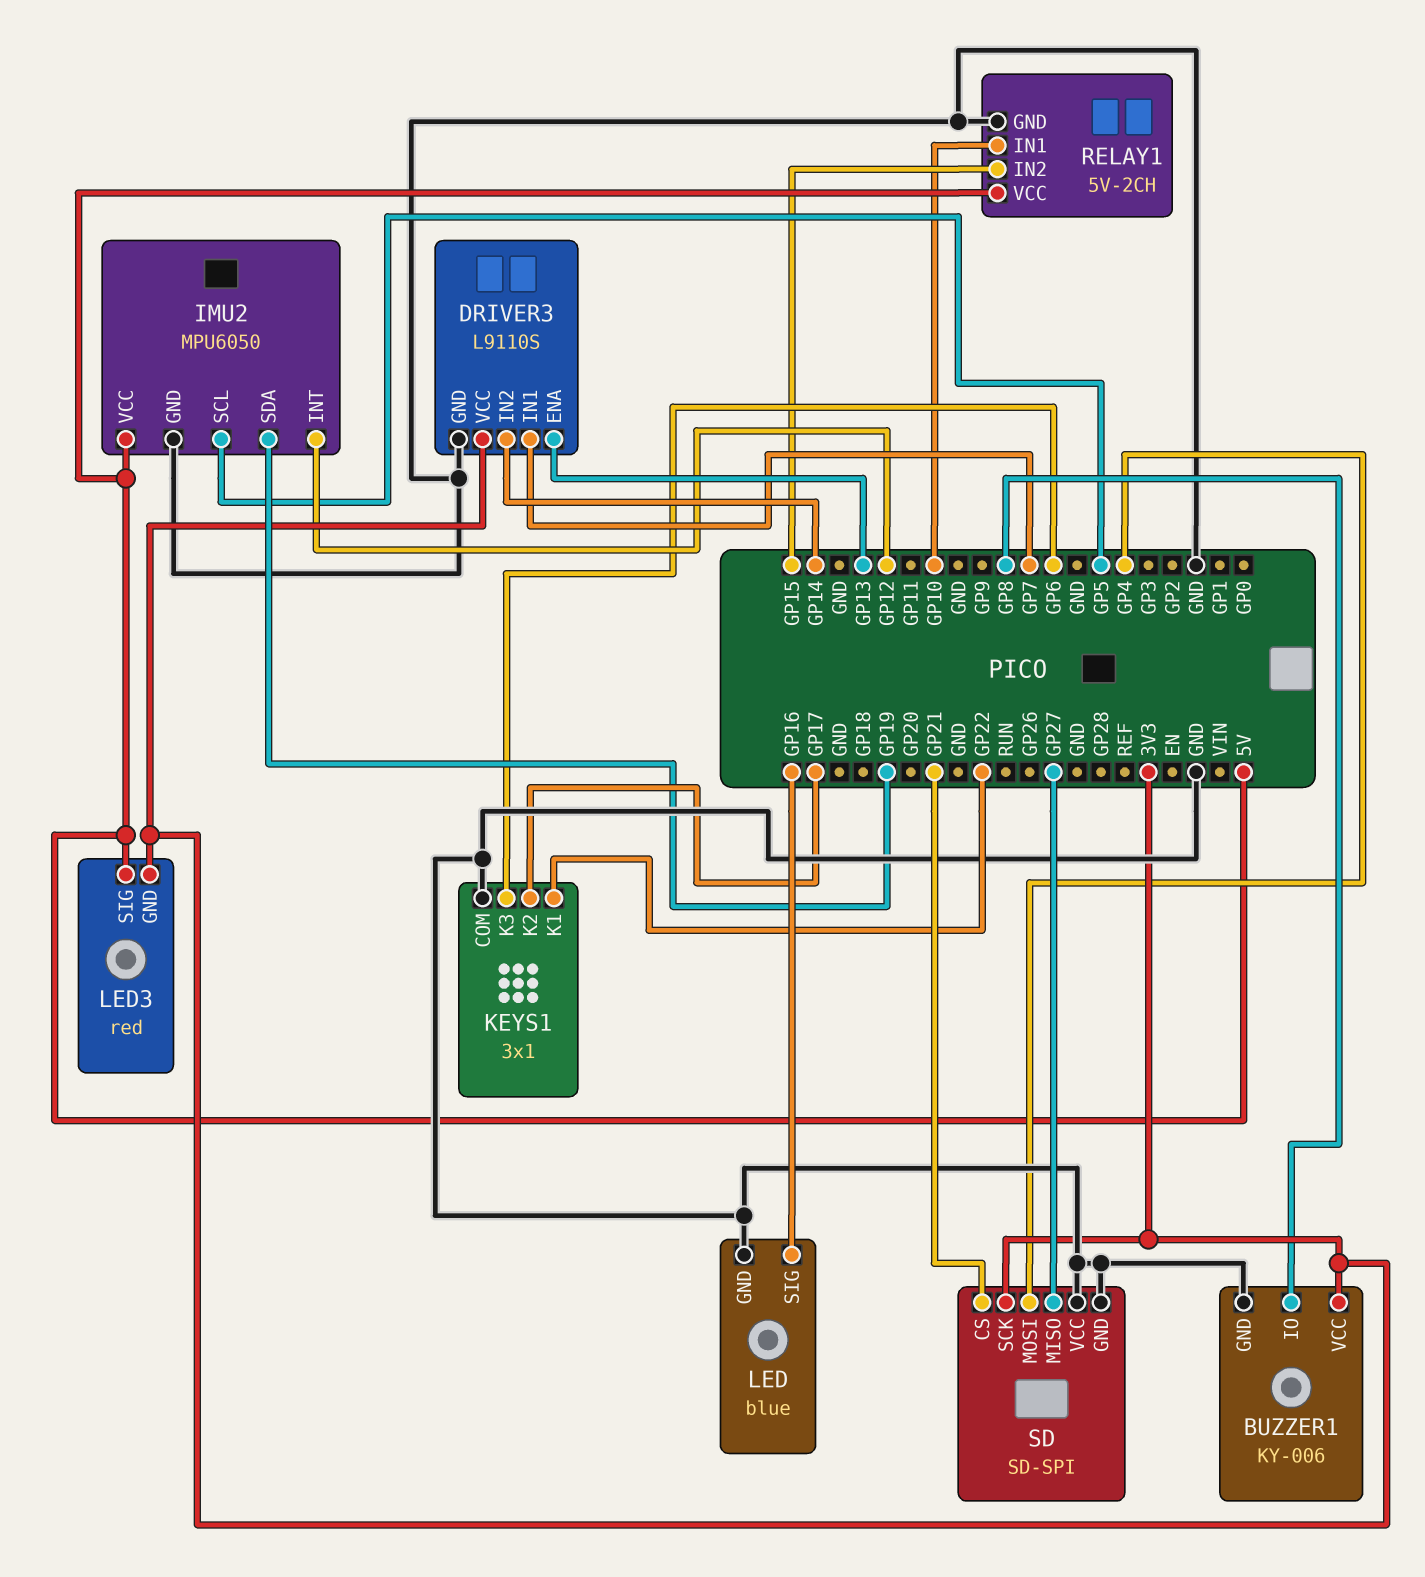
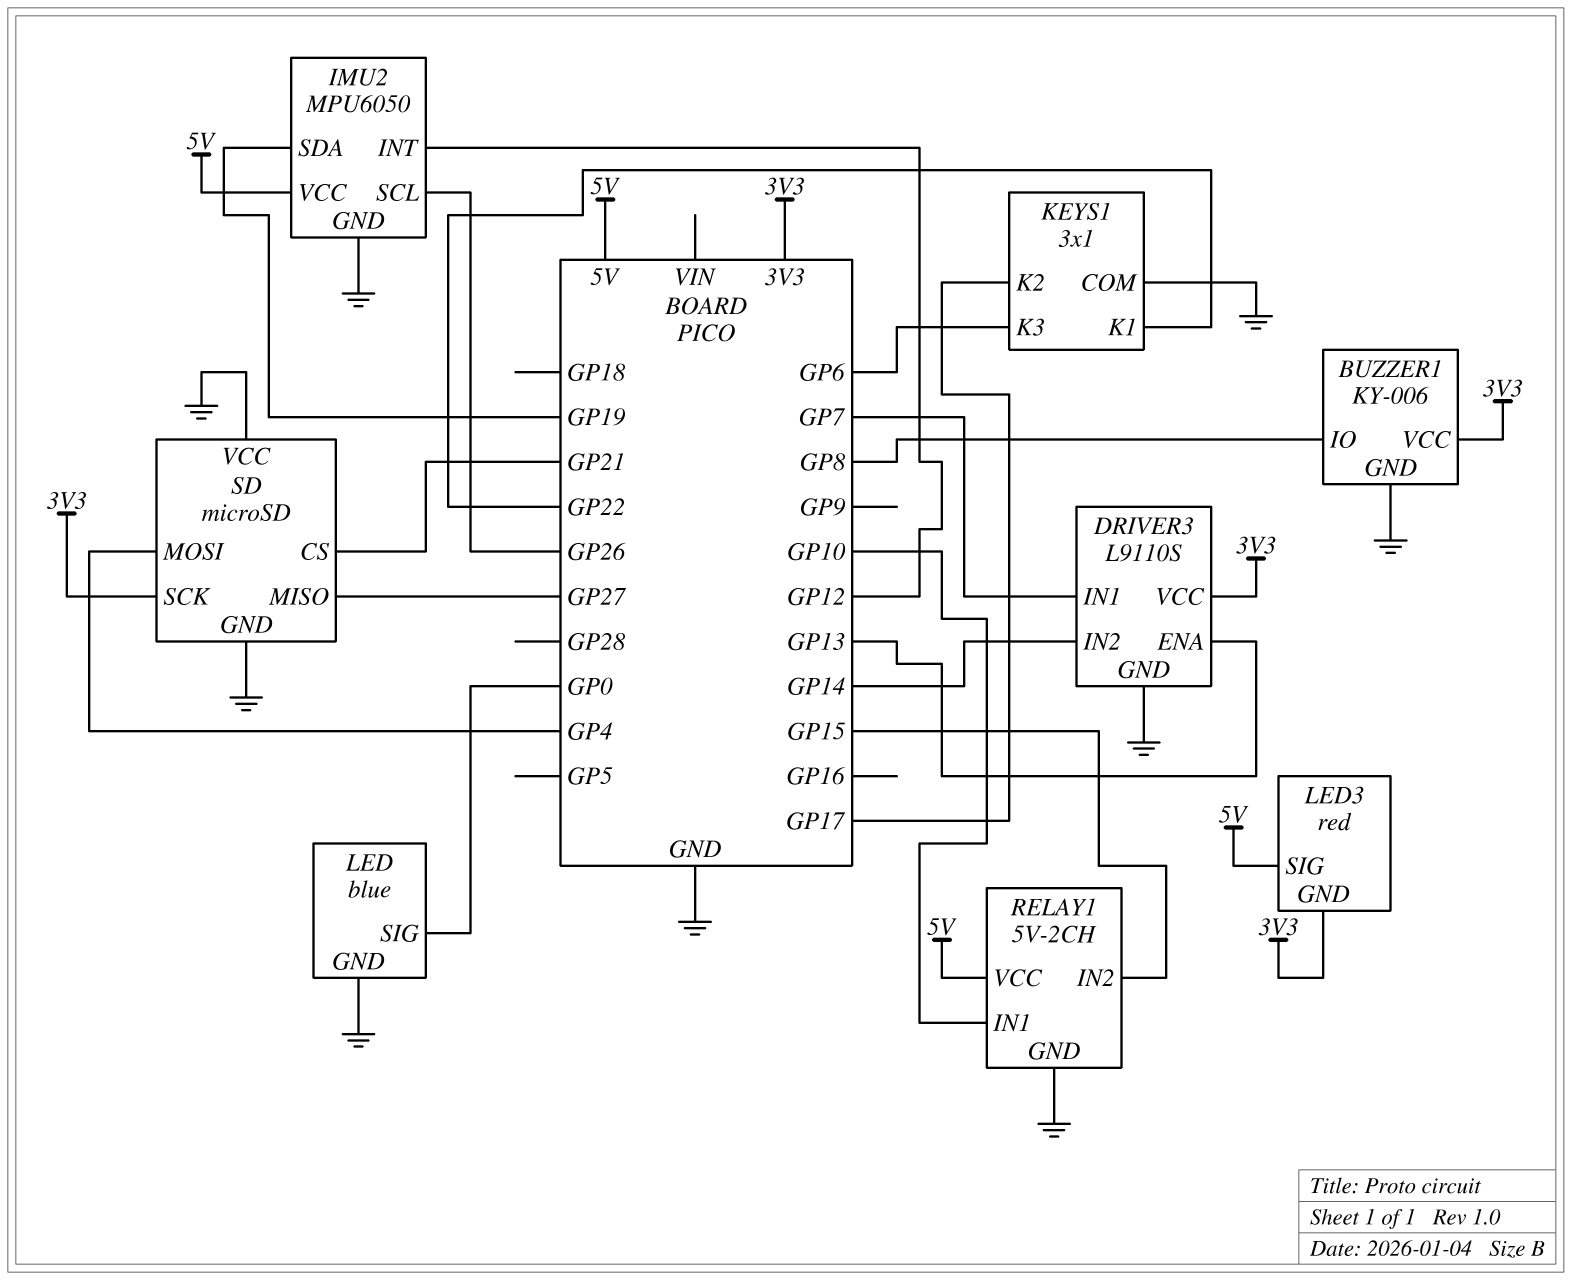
IMU2 pin SCL: GP5 -> GP26
LED pin SIG: GP16 -> GP0
SD: SD-SPI -> microSD

